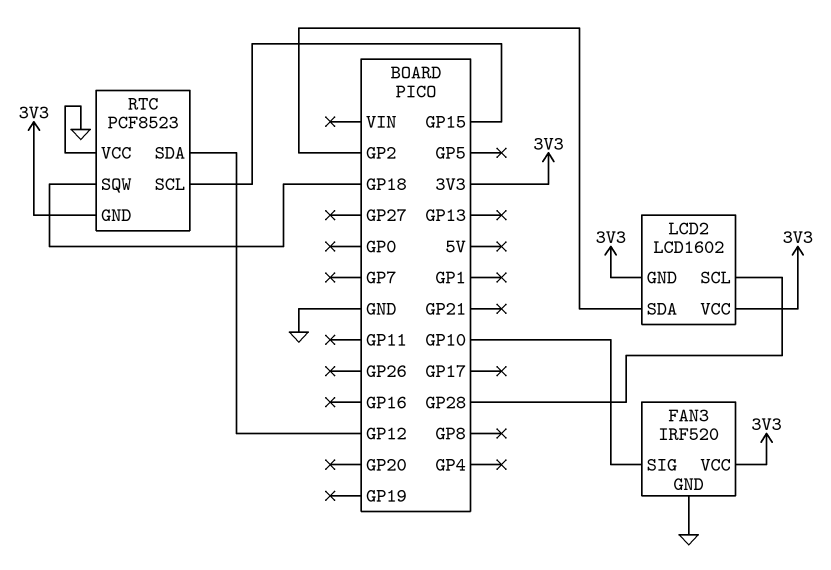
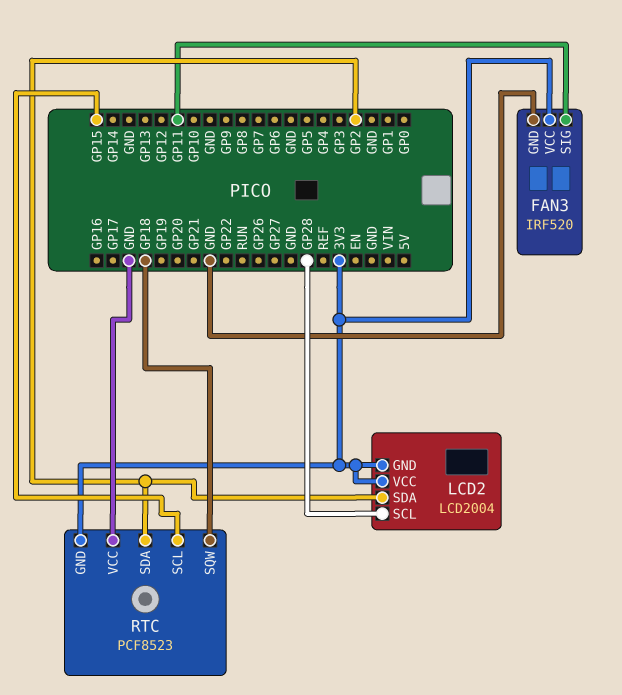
FAN3 pin SIG: GP10 -> GP11
LCD2: LCD1602 -> LCD2004
RTC pin SDA: GP12 -> GP2

